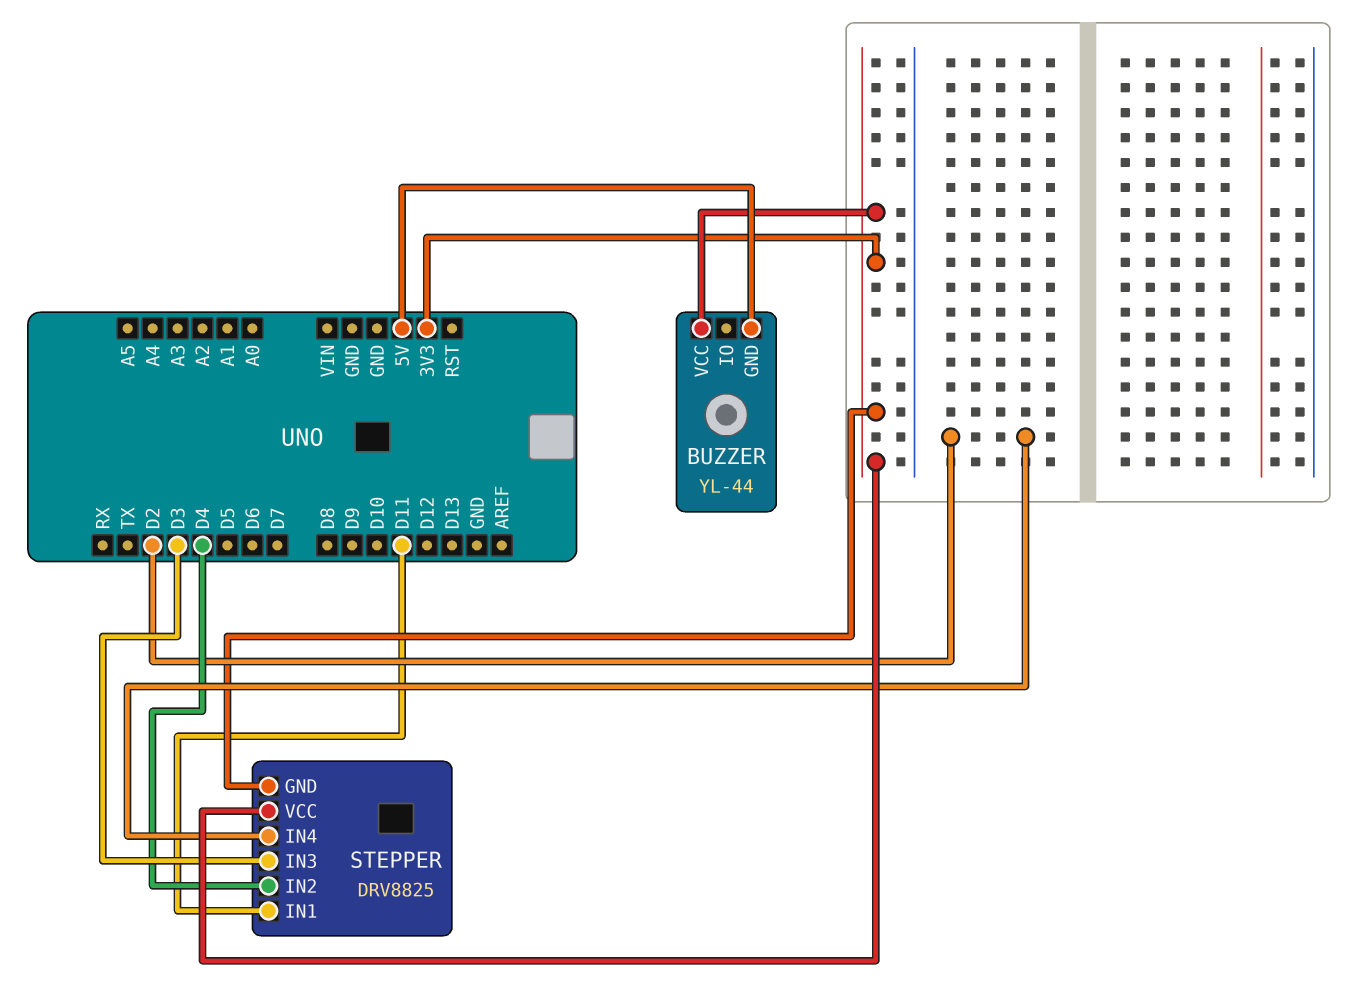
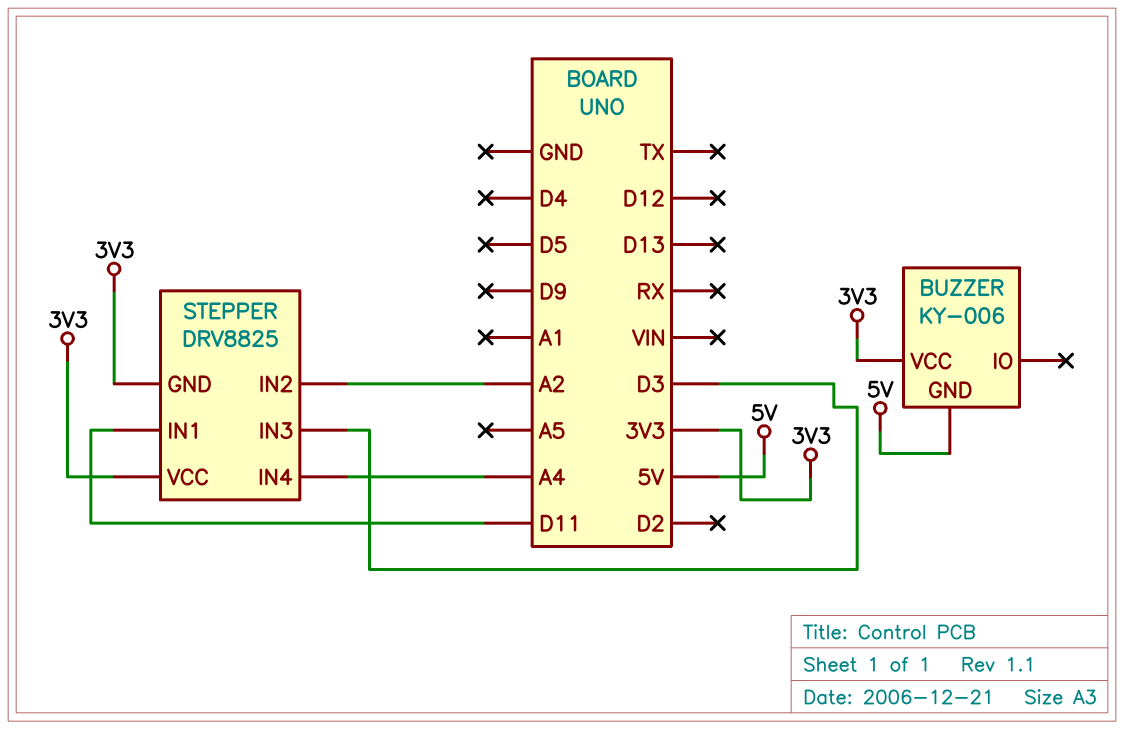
BUZZER: YL-44 -> KY-006
STEPPER pin IN2: D4 -> A2
STEPPER pin IN4: D2 -> A4

